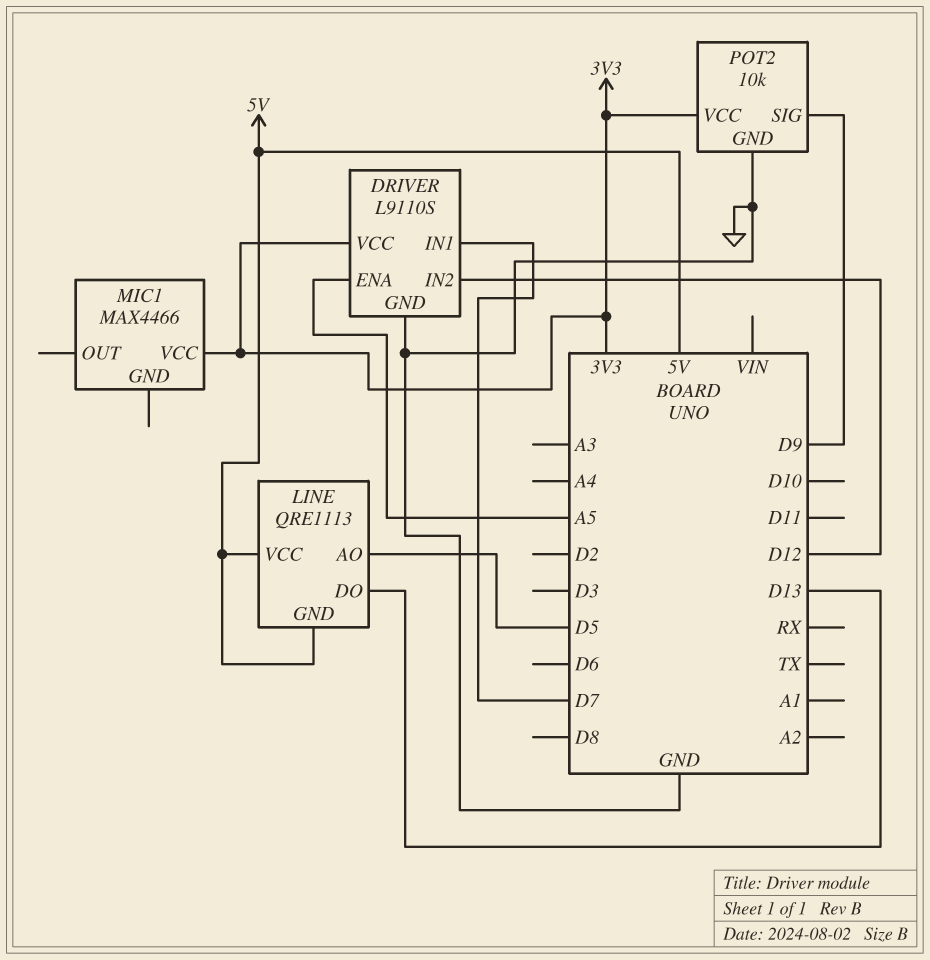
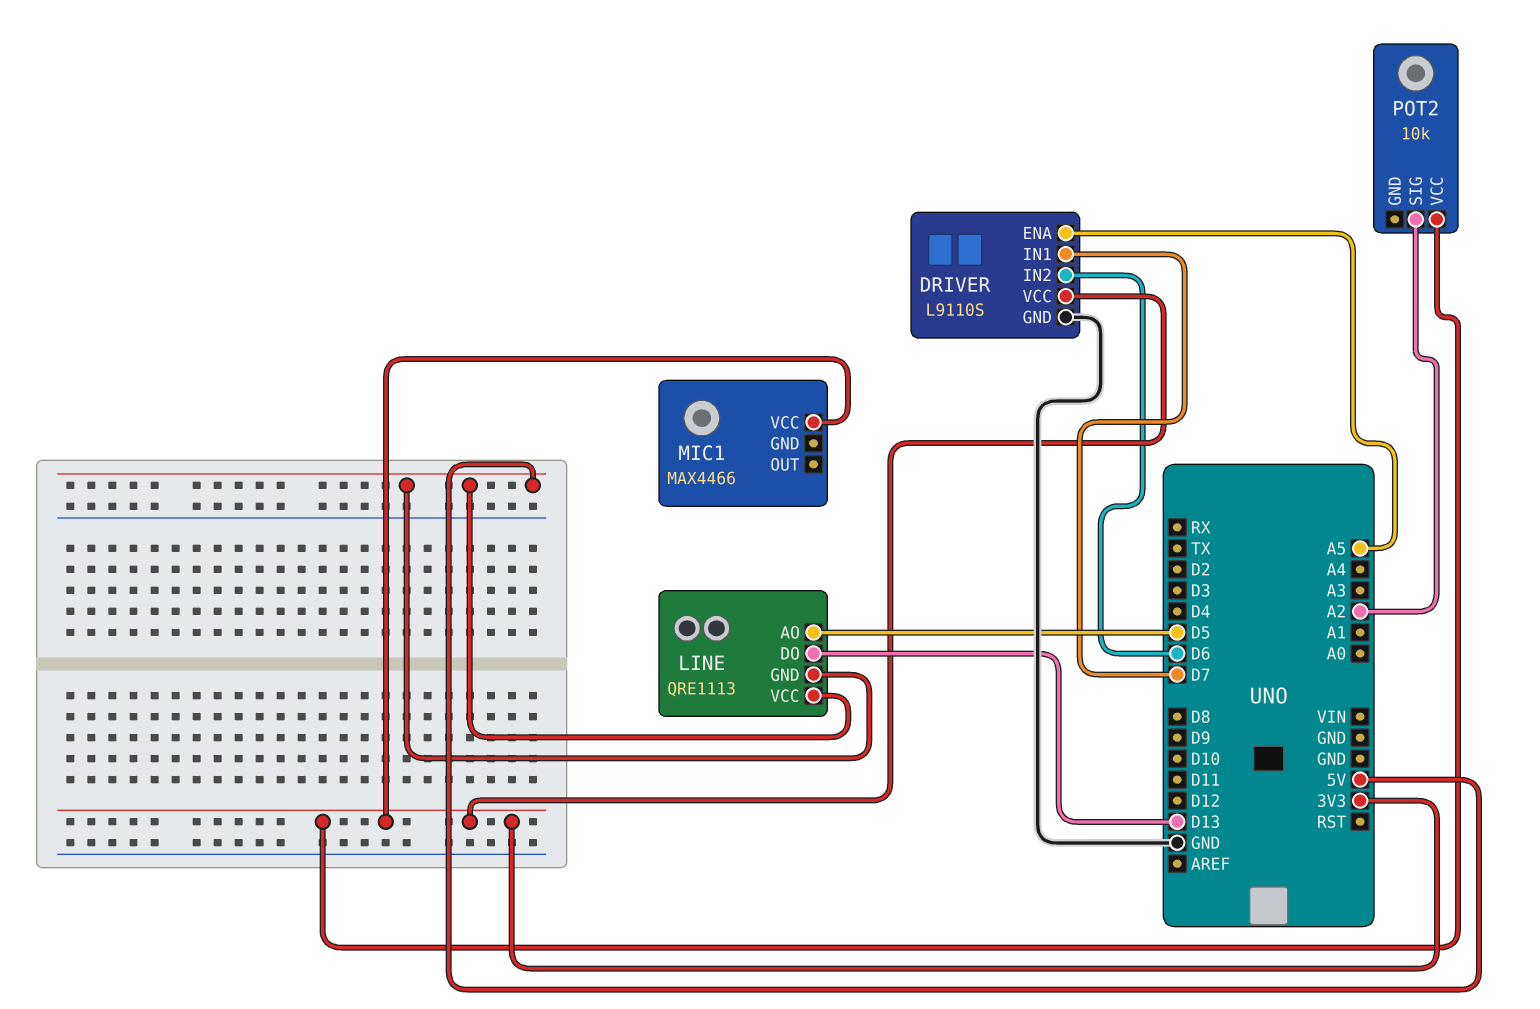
DRIVER pin IN2: D12 -> D6
POT2 pin GND: GND -> none
POT2 pin SIG: D9 -> A2

